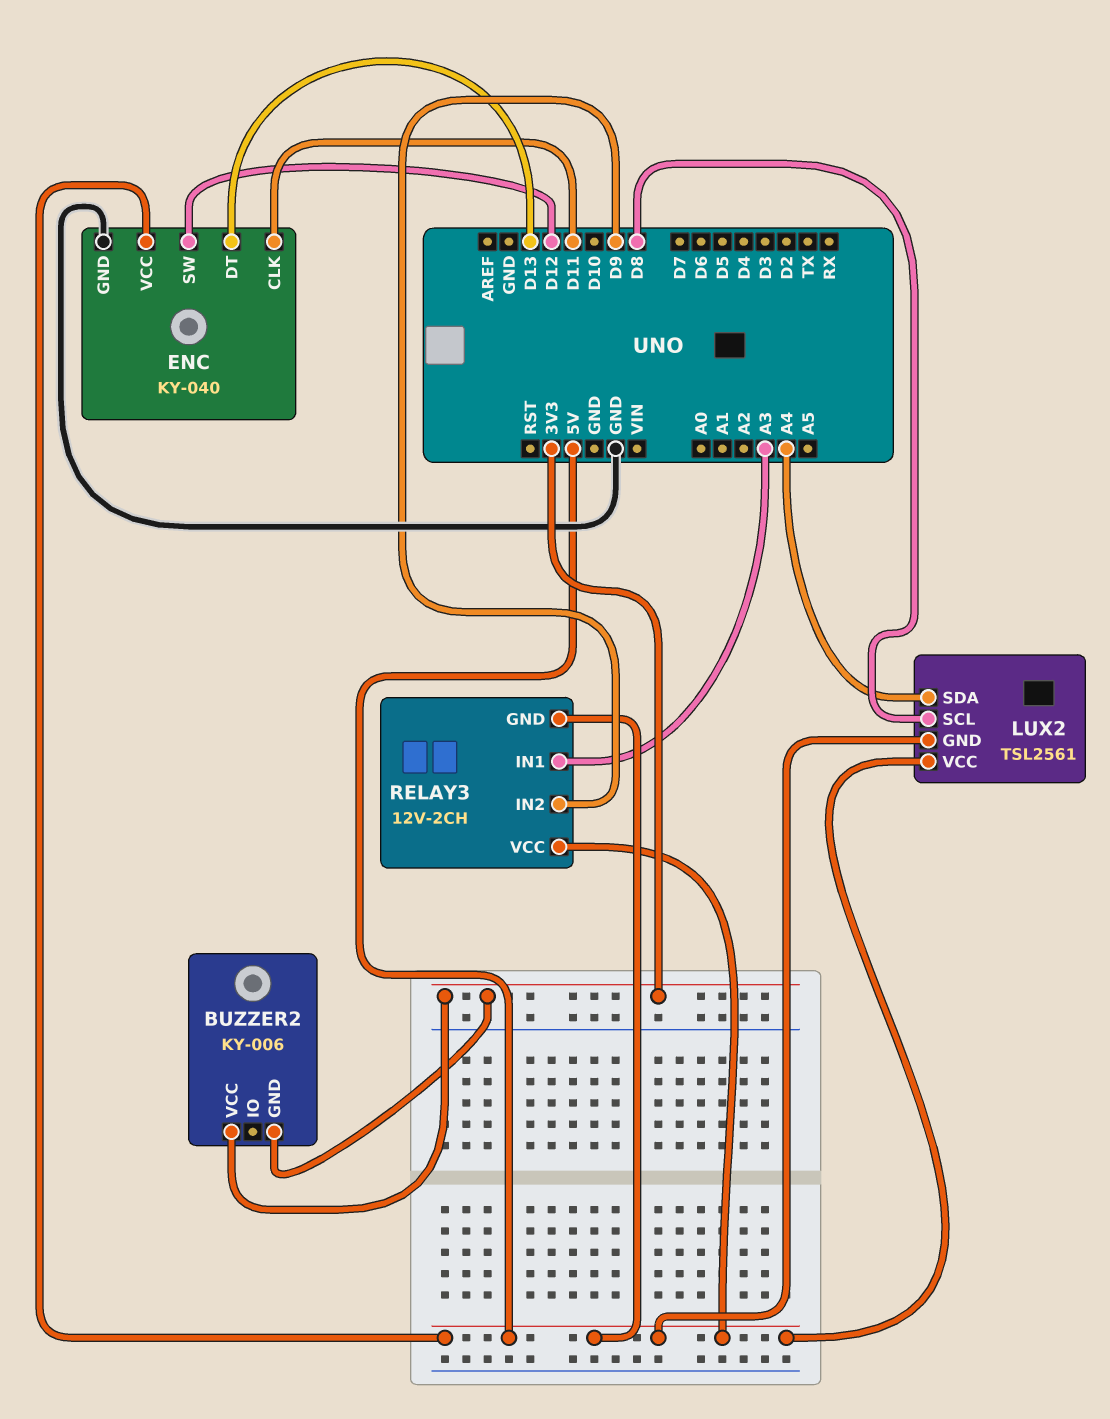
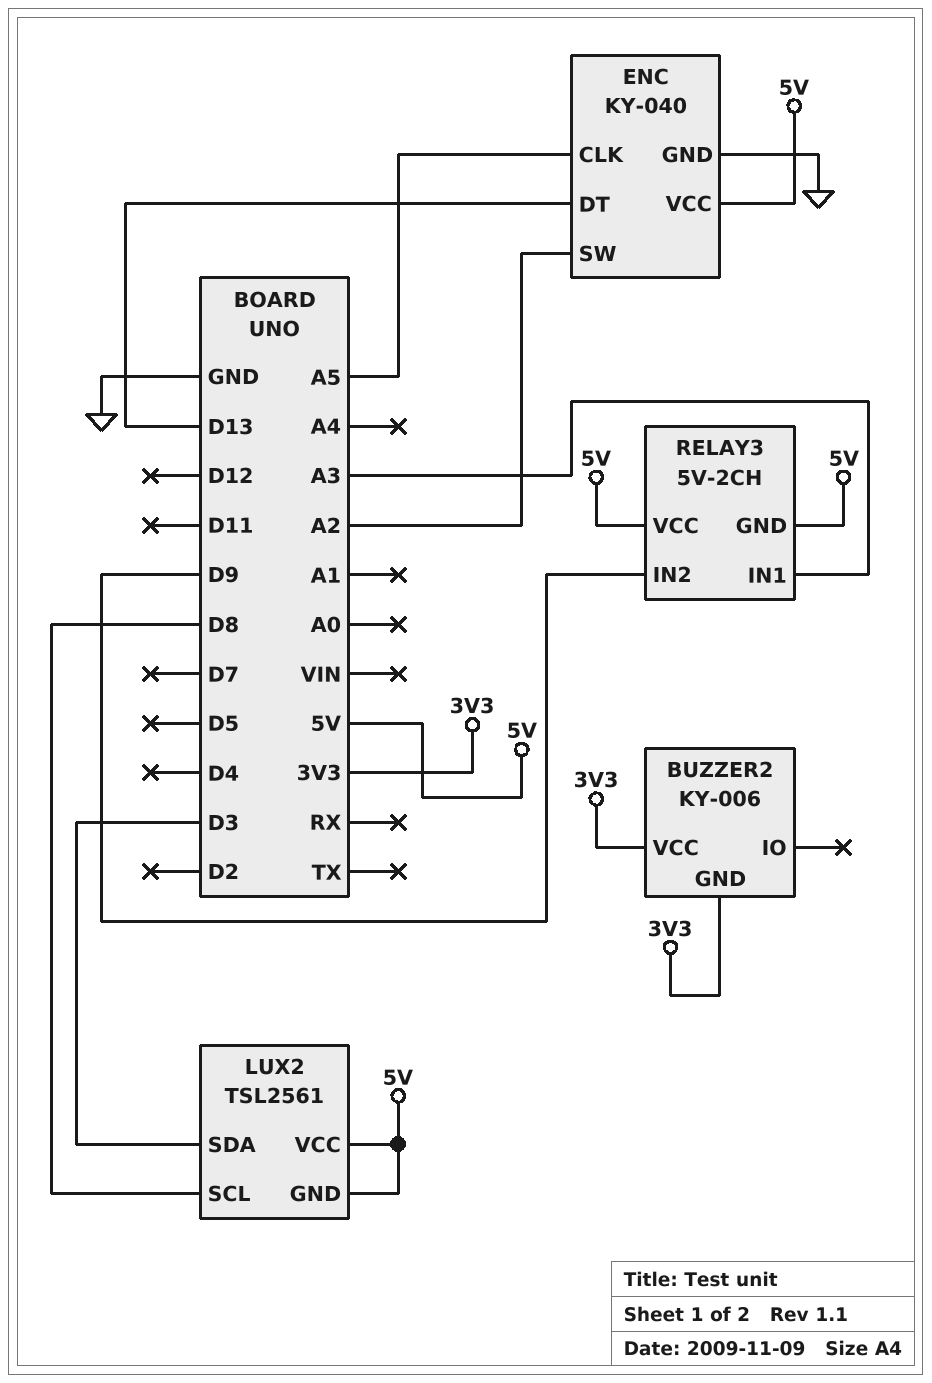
ENC pin CLK: D11 -> A5
ENC pin SW: D12 -> A2
LUX2 pin SDA: A4 -> D3
RELAY3: 12V-2CH -> 5V-2CH

